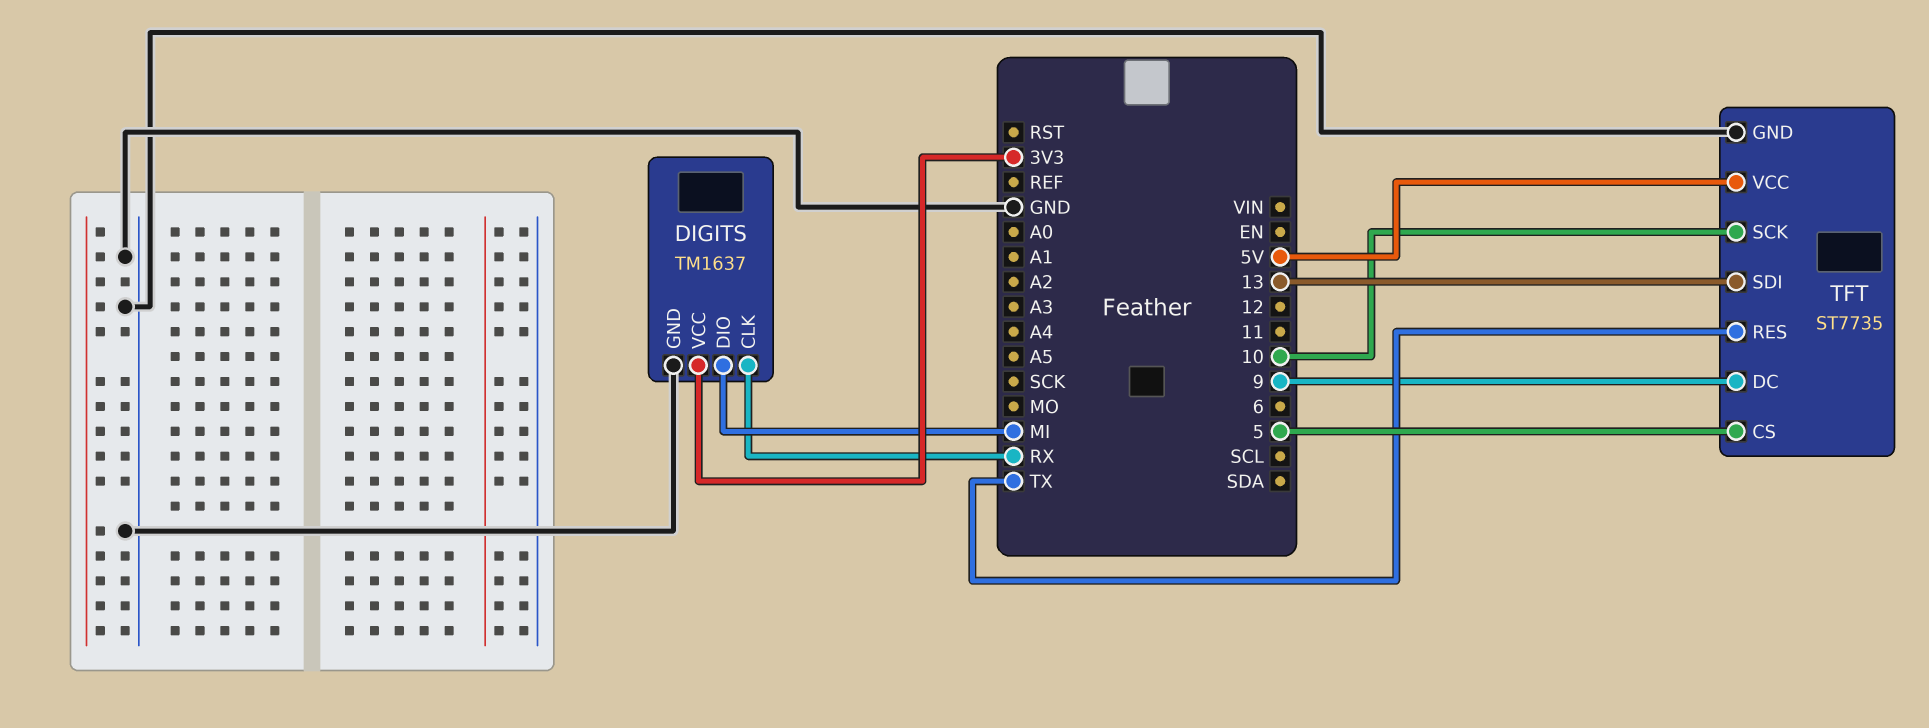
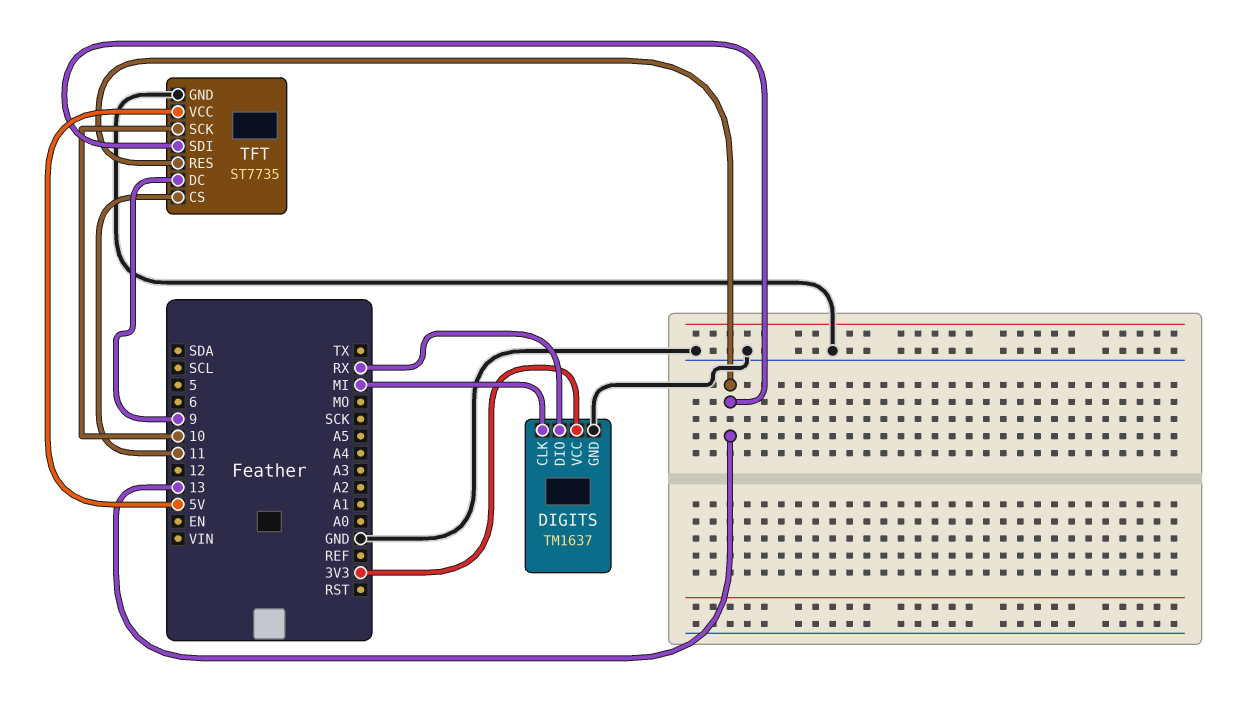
DIGITS pin CLK: RX -> MI
DIGITS pin DIO: MI -> RX
TFT pin CS: 5 -> 11
TFT pin RES: TX -> 13

